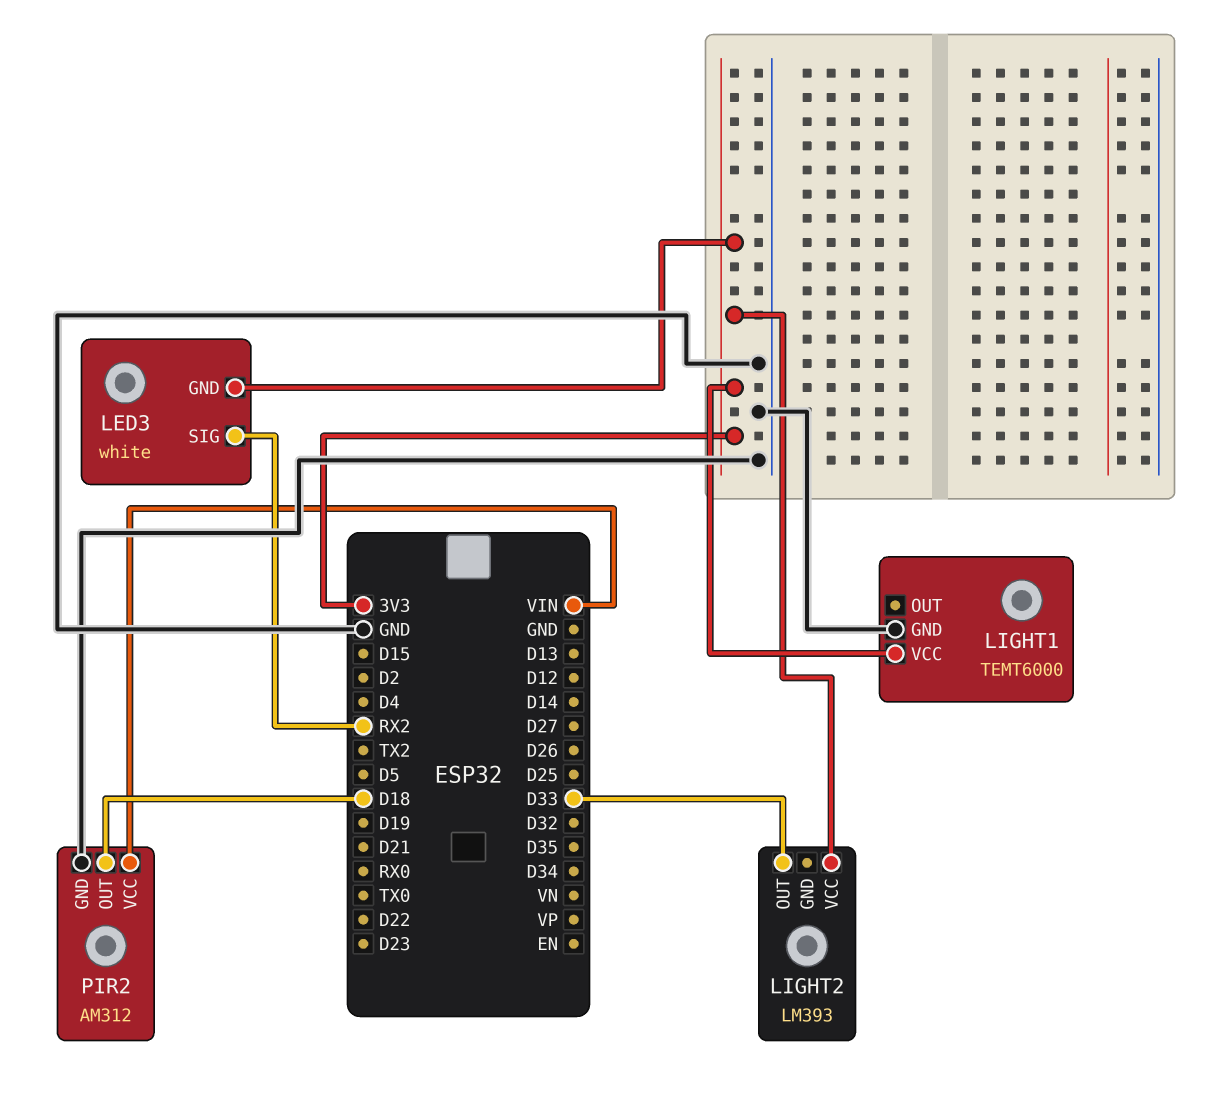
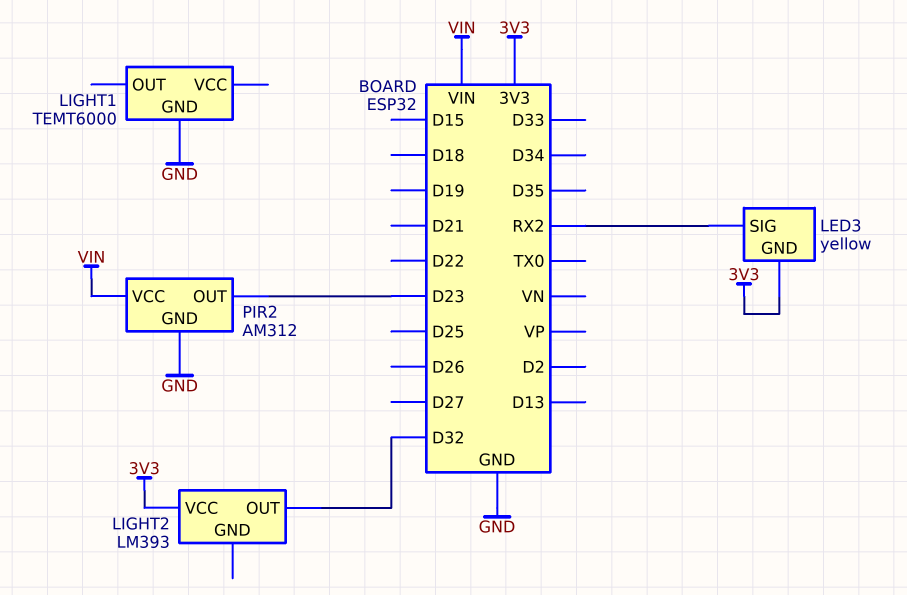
LED3: white -> yellow
LIGHT1 pin VCC: 3V3 -> none
LIGHT2 pin OUT: D33 -> D32
PIR2 pin OUT: D18 -> D23

